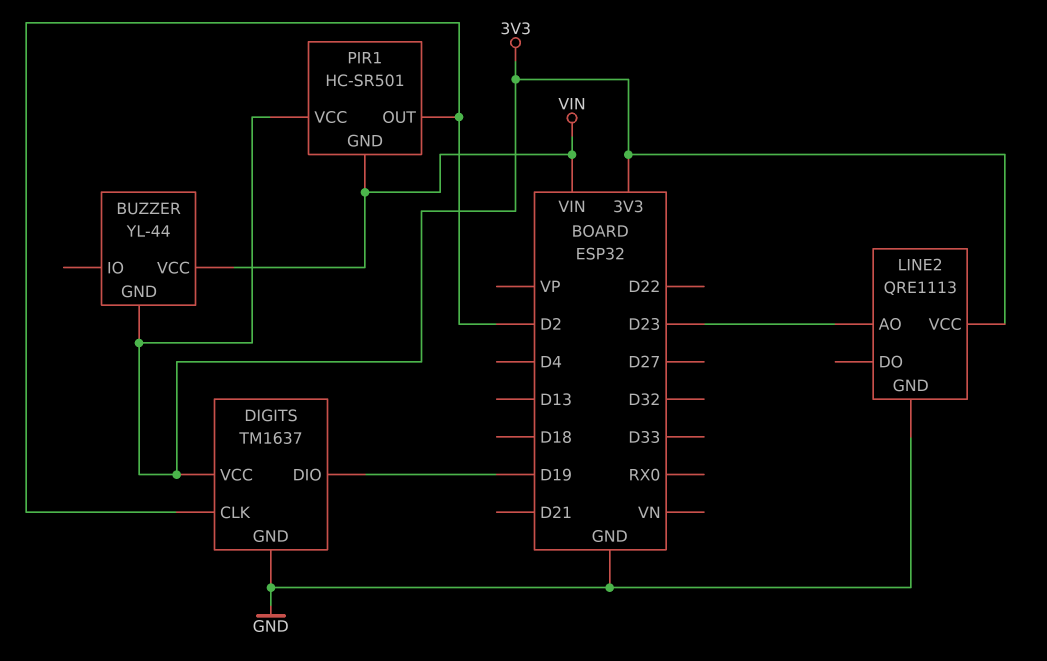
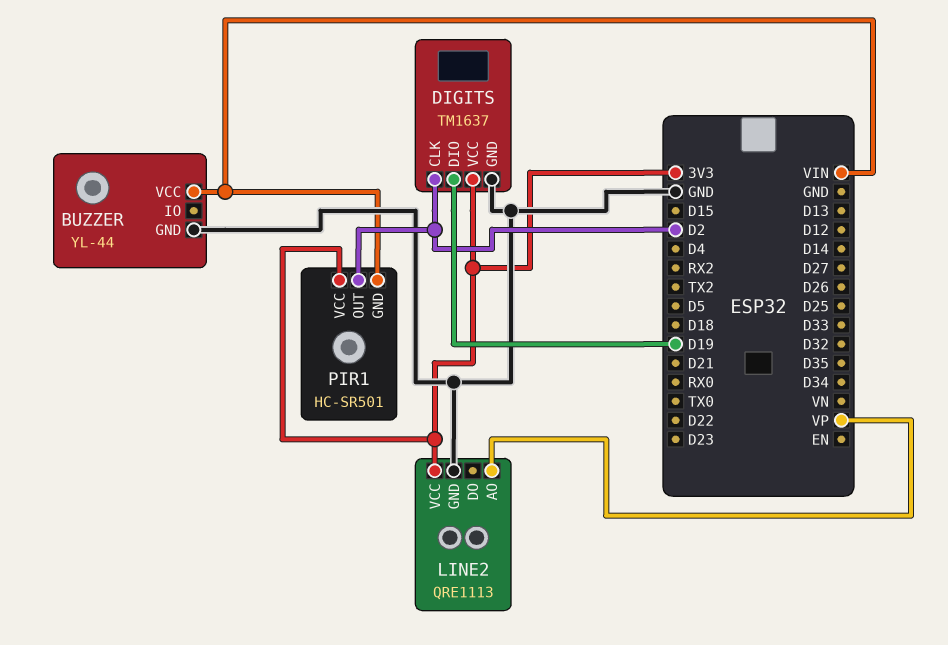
BUZZER pin GND: 3V3 -> GND
LINE2 pin AO: D23 -> VP

